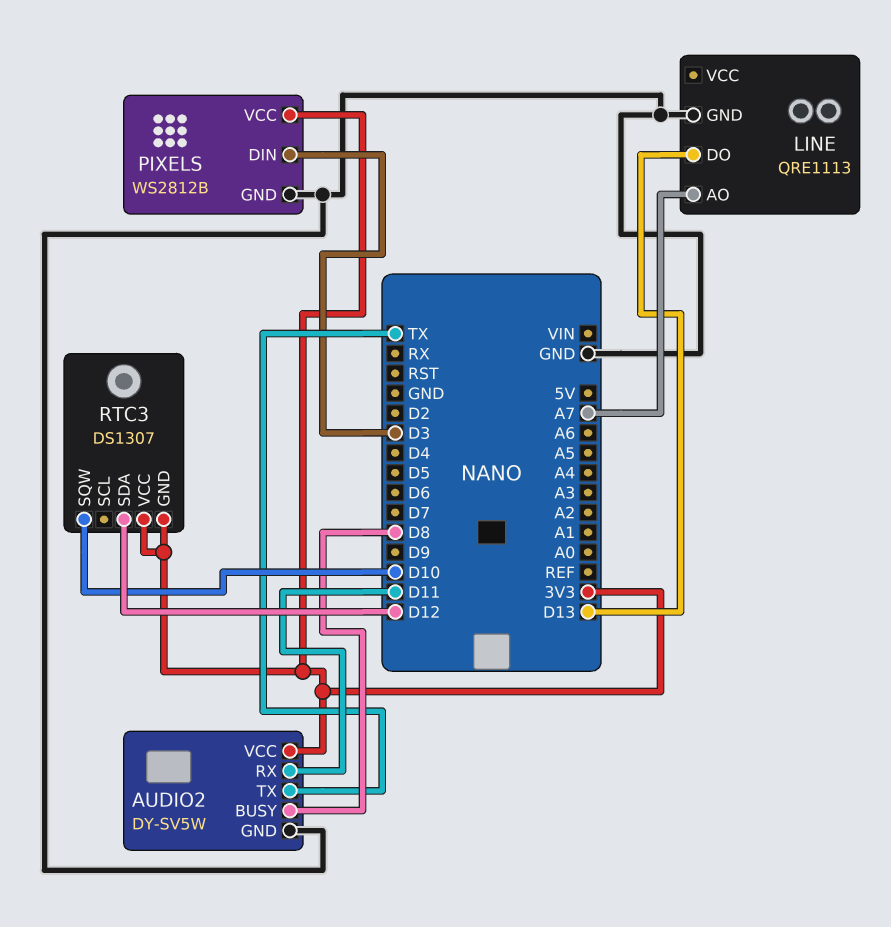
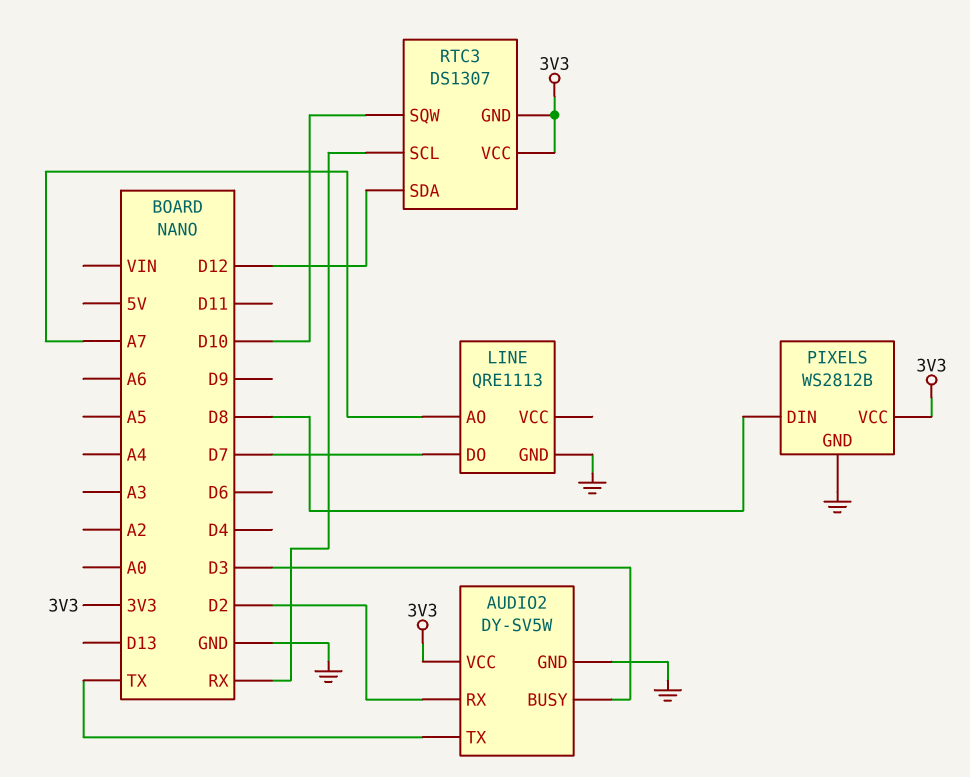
AUDIO2 pin BUSY: D8 -> D3
AUDIO2 pin RX: D11 -> D2
LINE pin DO: D13 -> D7
PIXELS pin DIN: D3 -> D8
RTC3 pin SCL: none -> RX

